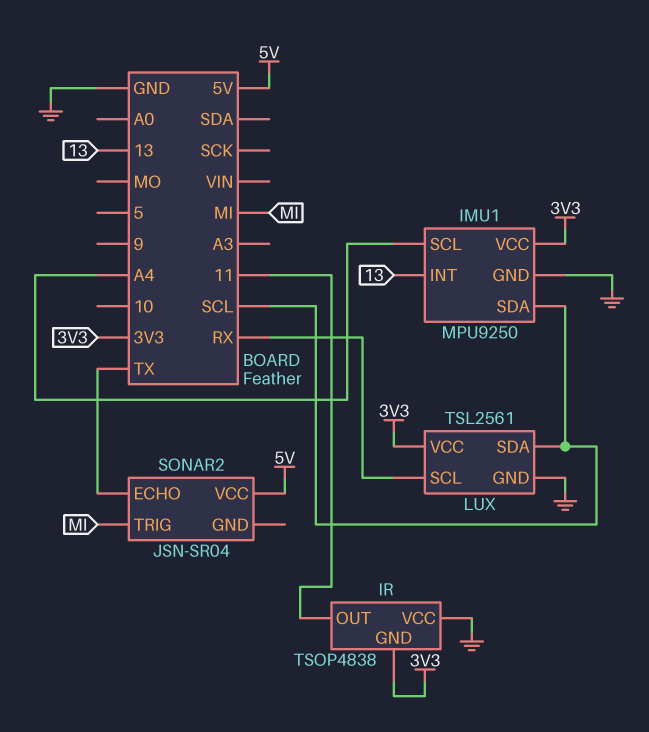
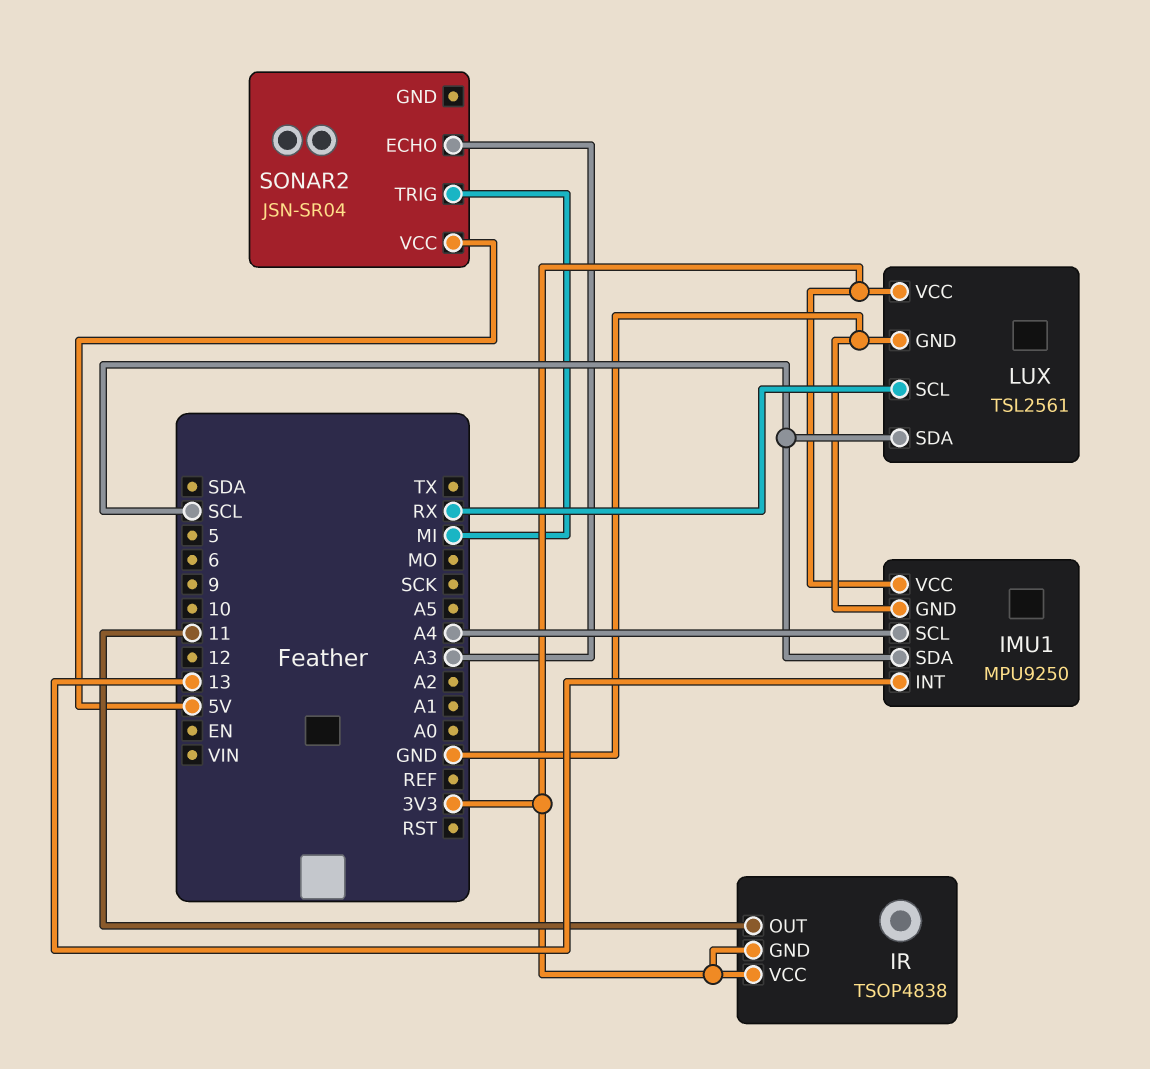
IR pin VCC: GND -> 3V3
SONAR2 pin ECHO: TX -> A3

